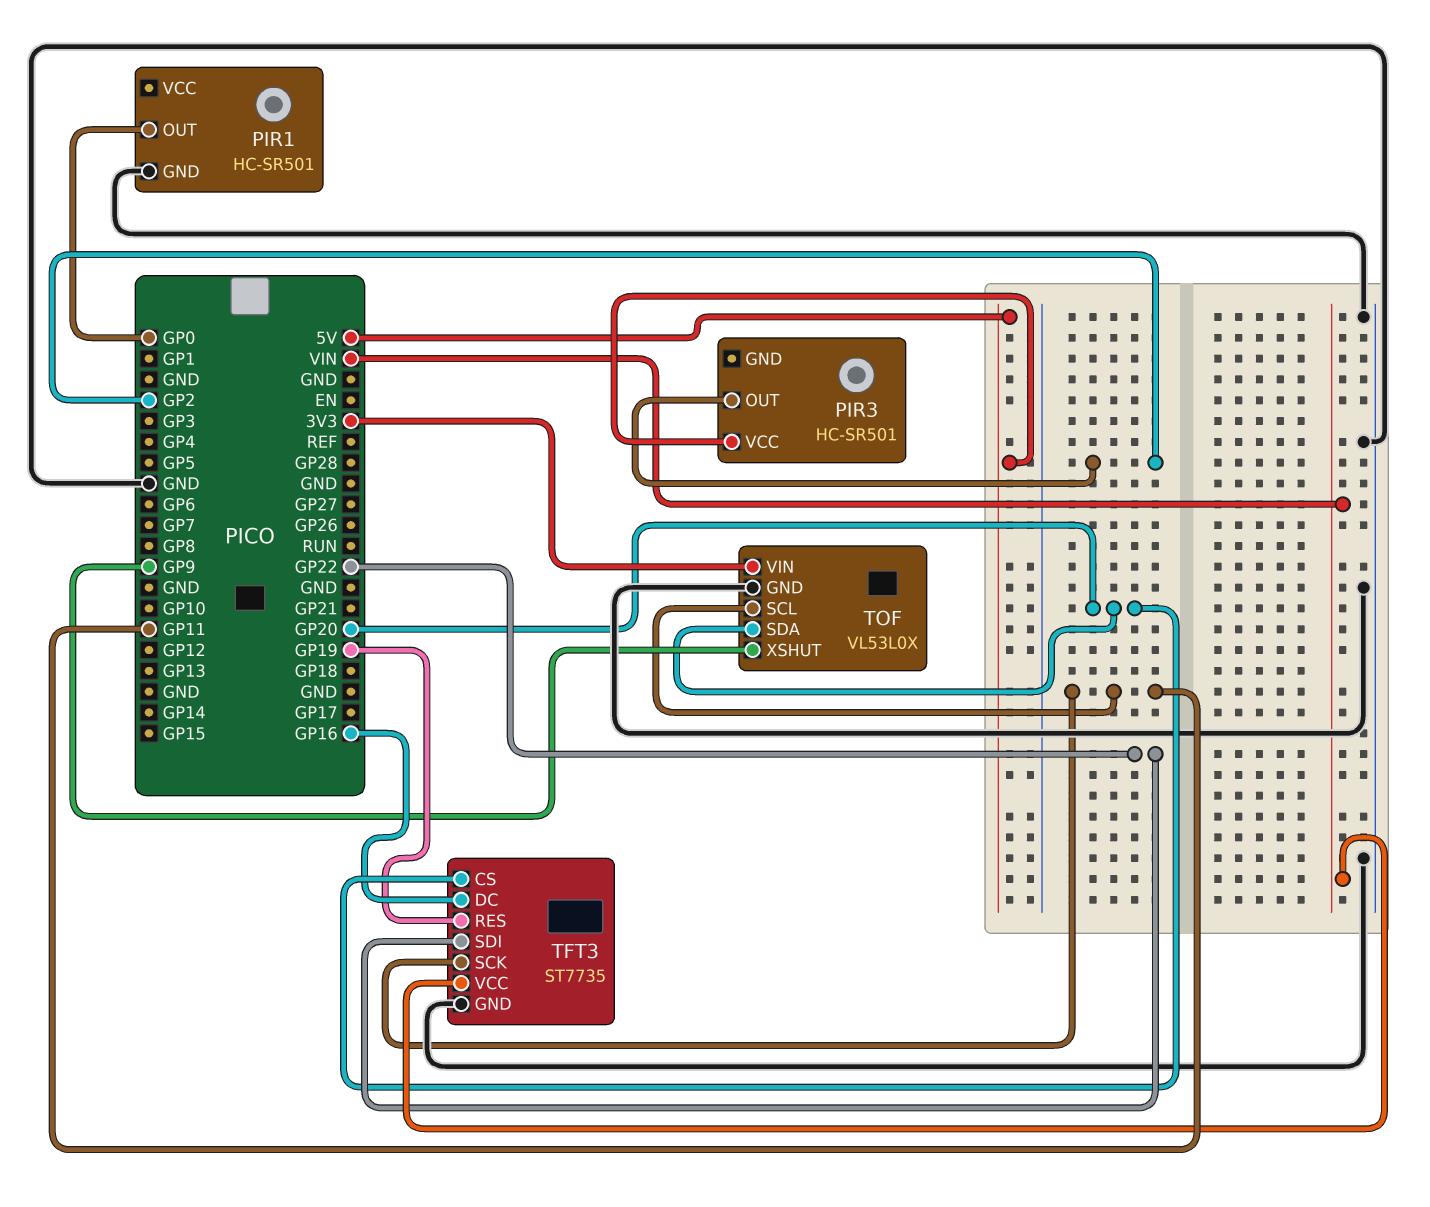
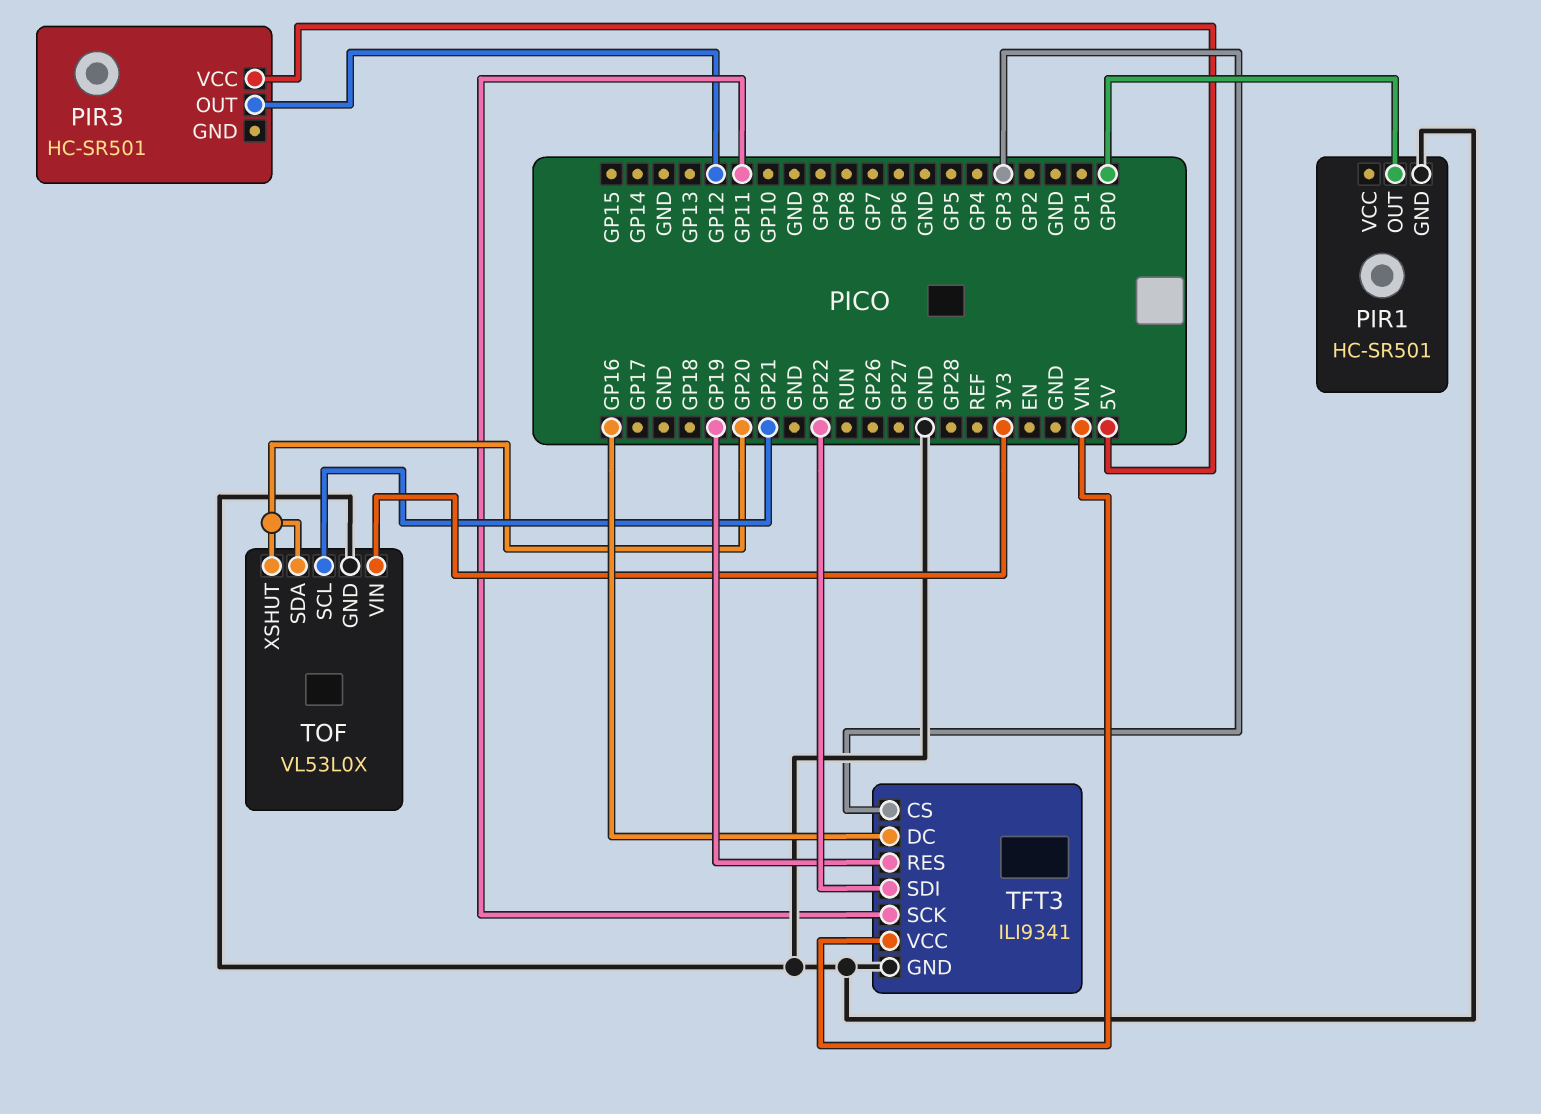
PIR3 pin OUT: GP2 -> GP12
TFT3: ST7735 -> ILI9341
TFT3 pin CS: GP20 -> GP3
TOF pin SCL: GP11 -> GP21
TOF pin XSHUT: GP9 -> GP20

